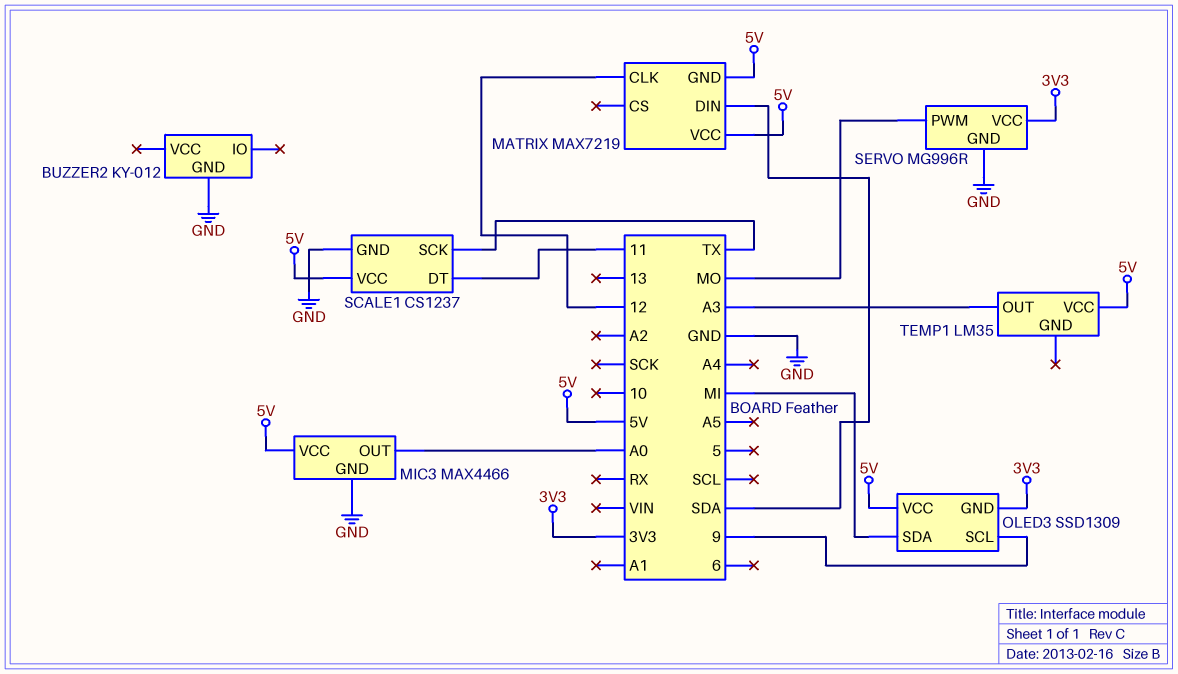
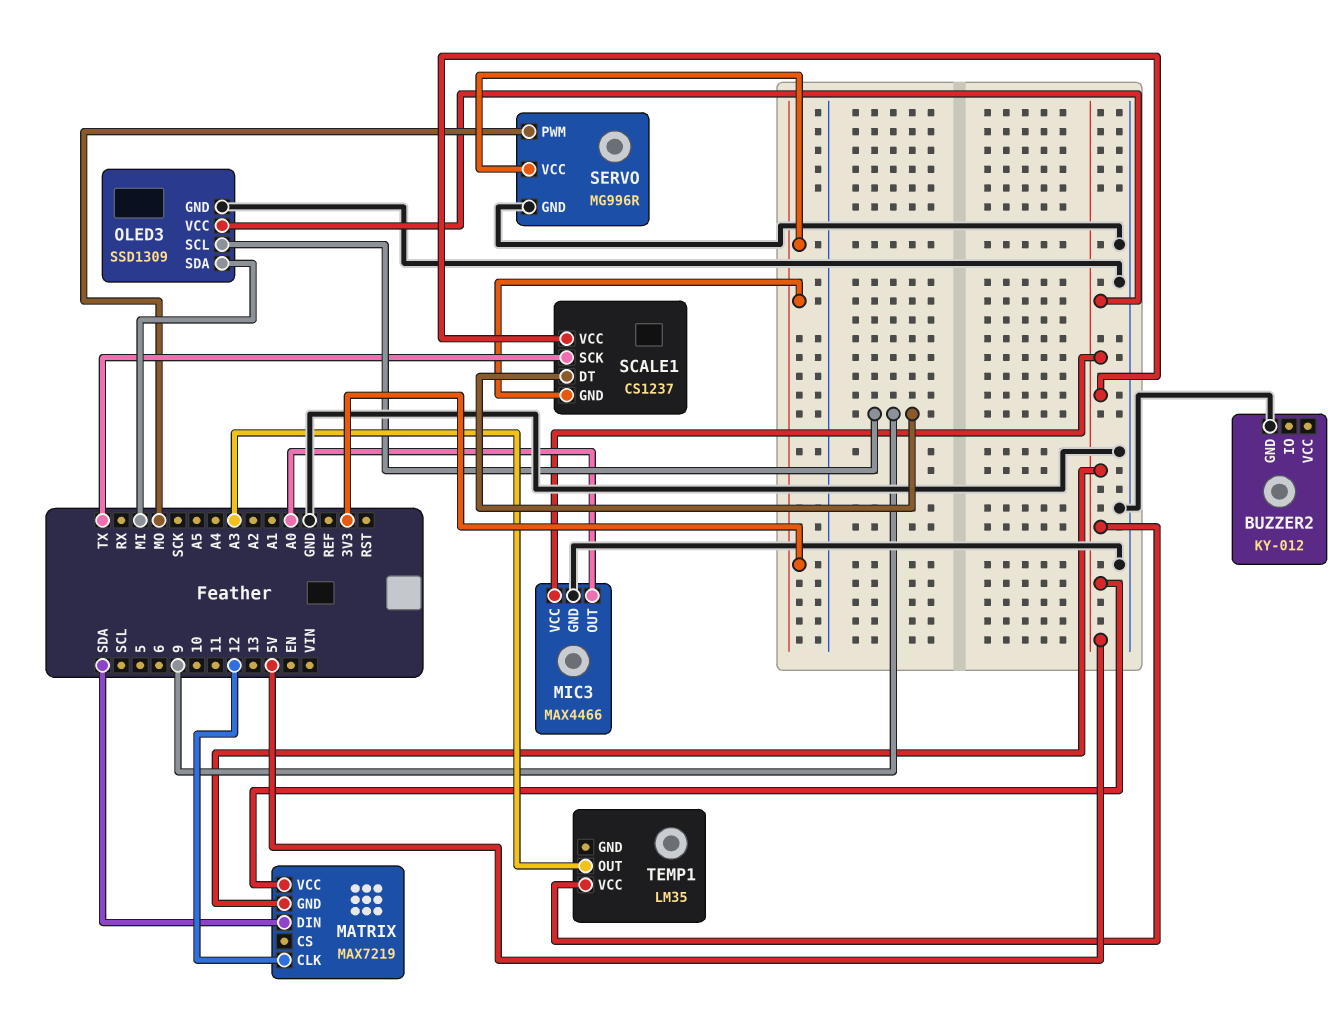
OLED3 pin GND: 3V3 -> GND
SCALE1 pin DT: 11 -> 9
SCALE1 pin GND: GND -> 3V3

